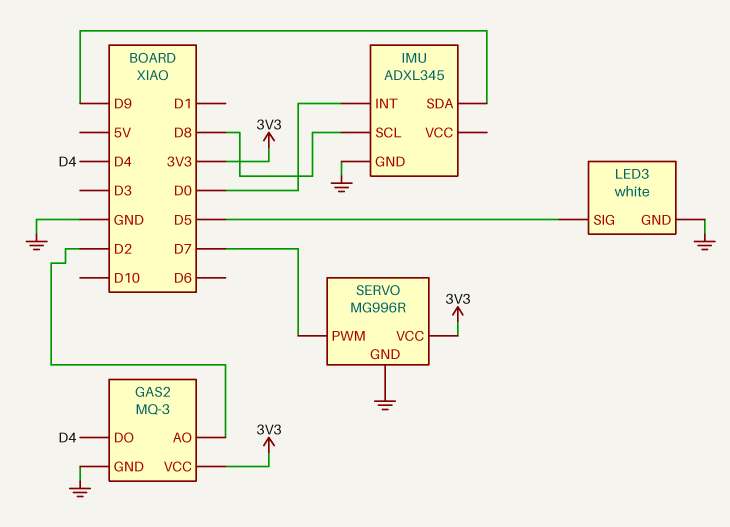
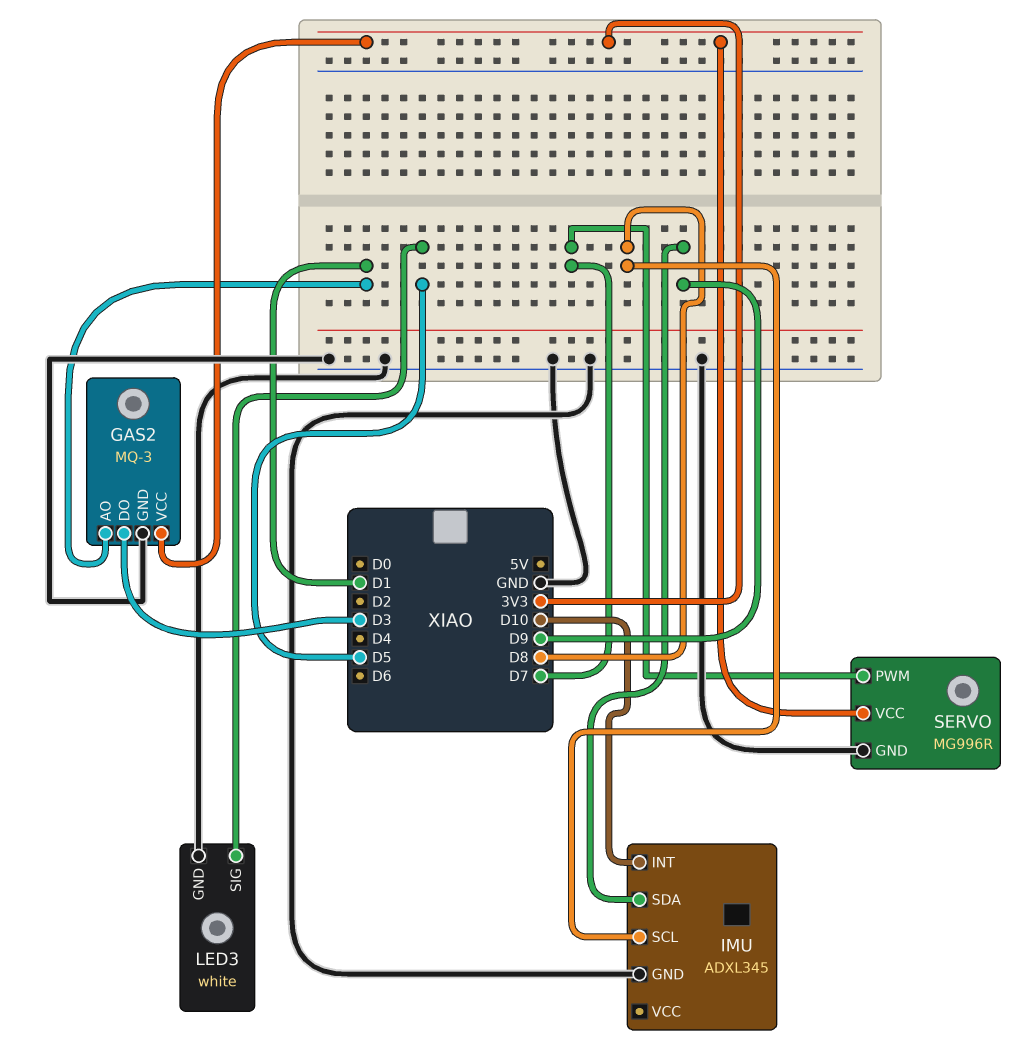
GAS2 pin AO: D2 -> D1
GAS2 pin DO: D4 -> D3
IMU pin INT: D0 -> D10

